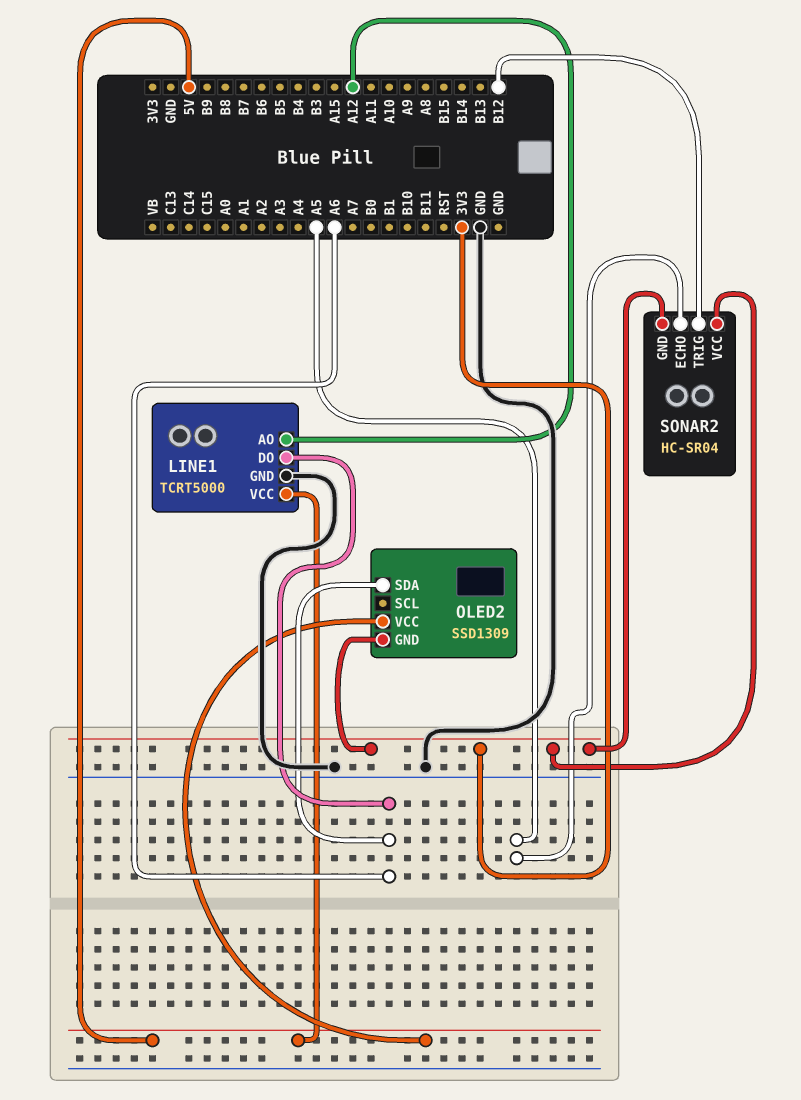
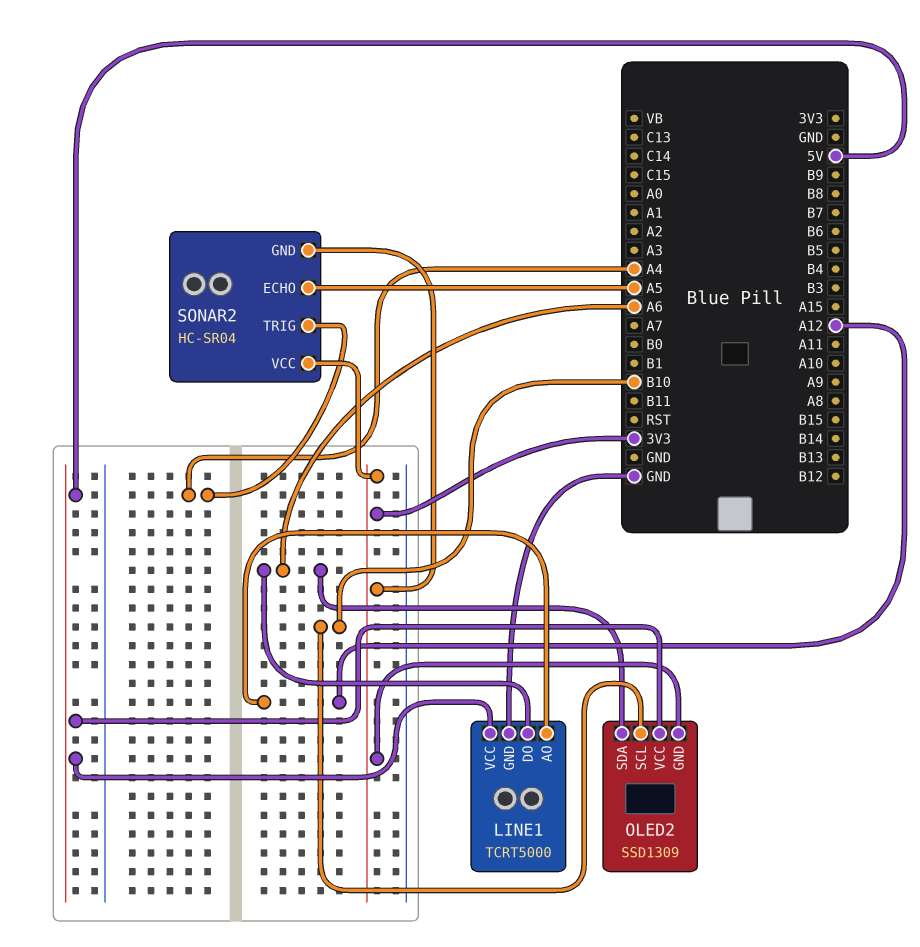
OLED2 pin SCL: none -> B10
SONAR2 pin TRIG: B12 -> A4

